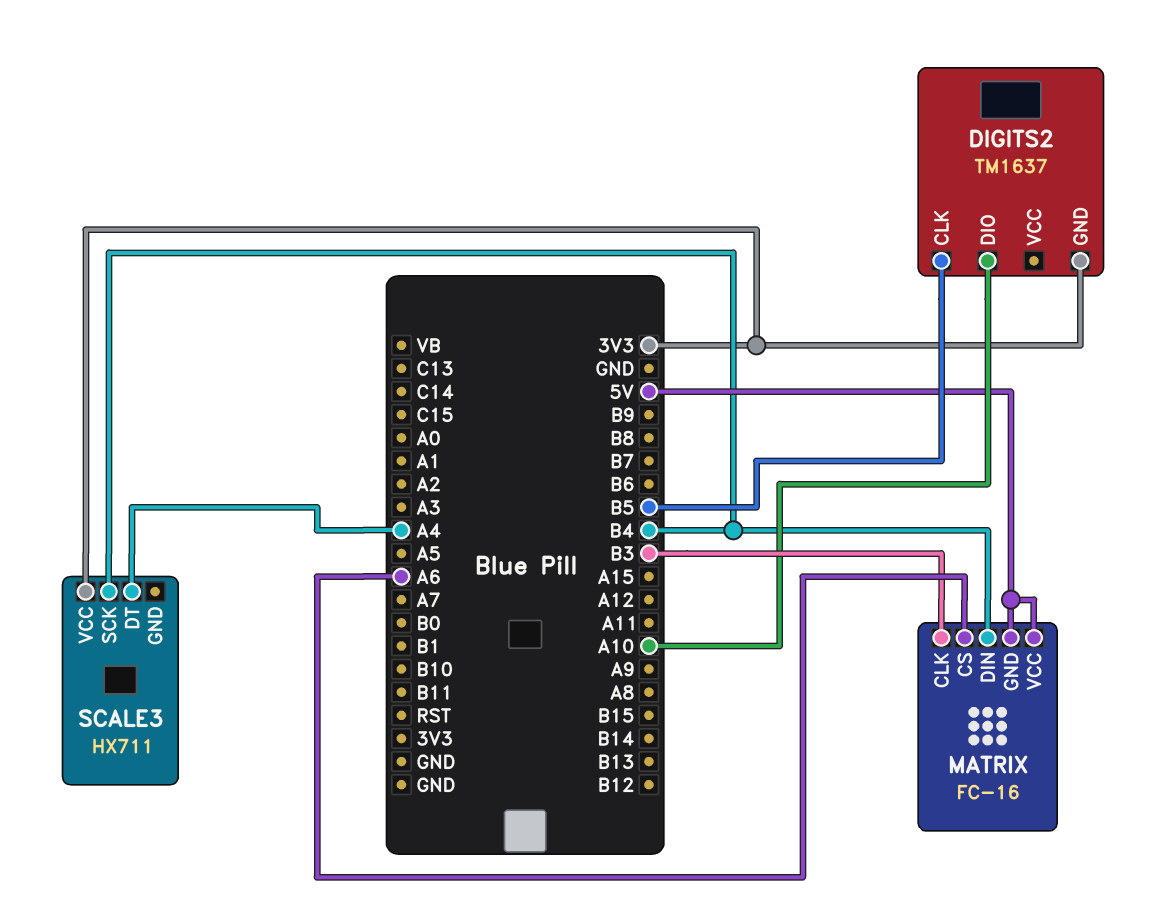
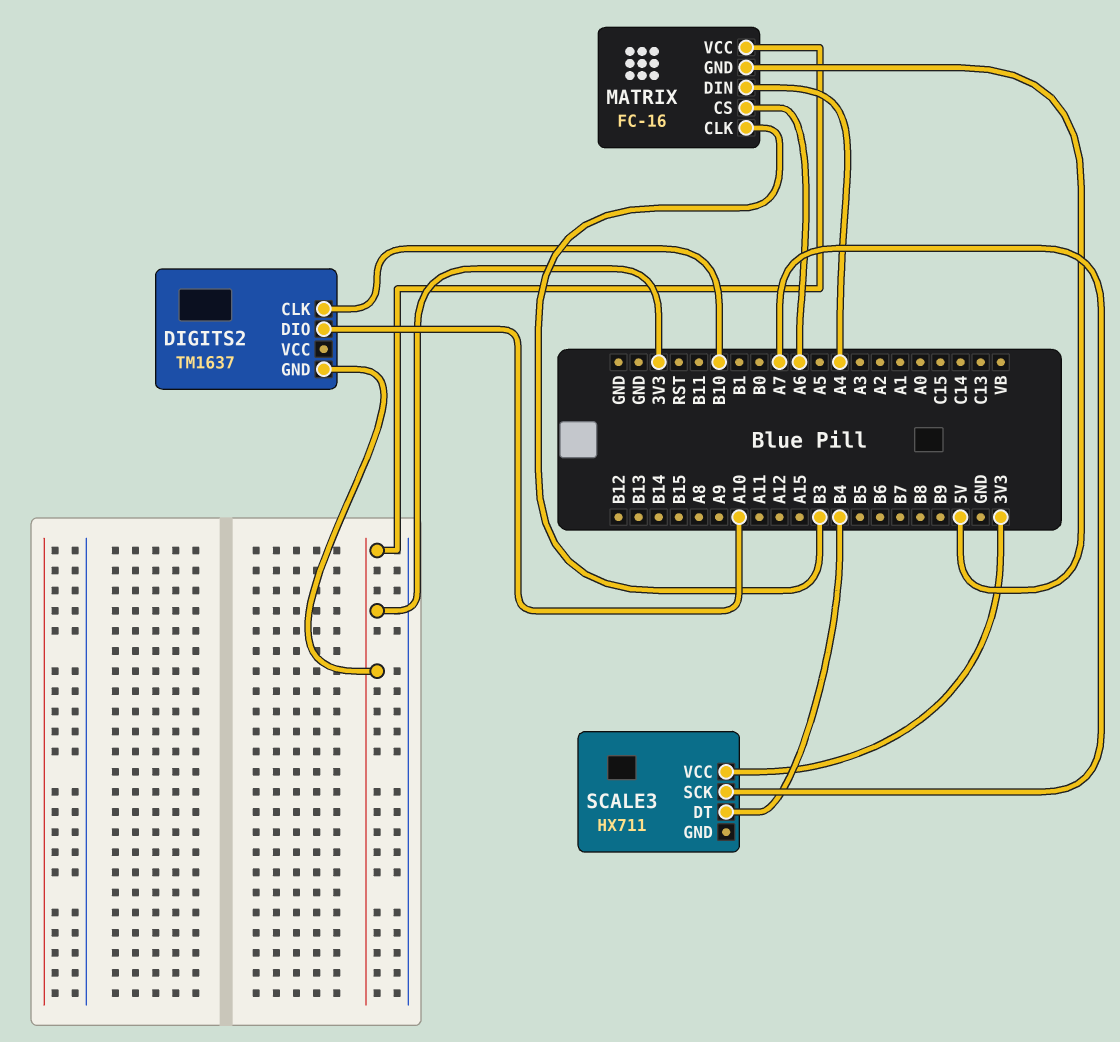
DIGITS2 pin CLK: B5 -> B10
MATRIX pin DIN: B4 -> A4
MATRIX pin VCC: 5V -> 3V3
SCALE3 pin DT: A4 -> B4
SCALE3 pin SCK: B4 -> A7

